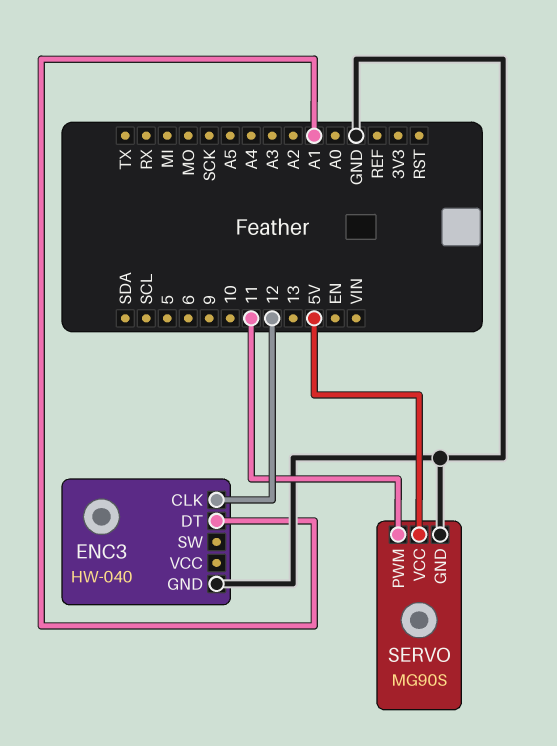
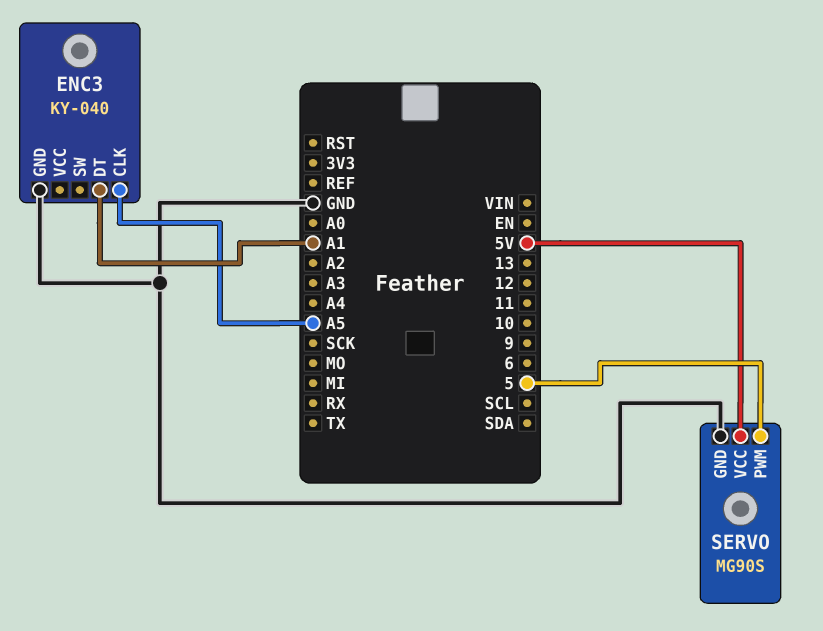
ENC3: HW-040 -> KY-040
ENC3 pin CLK: 12 -> A5
SERVO pin PWM: 11 -> 5

